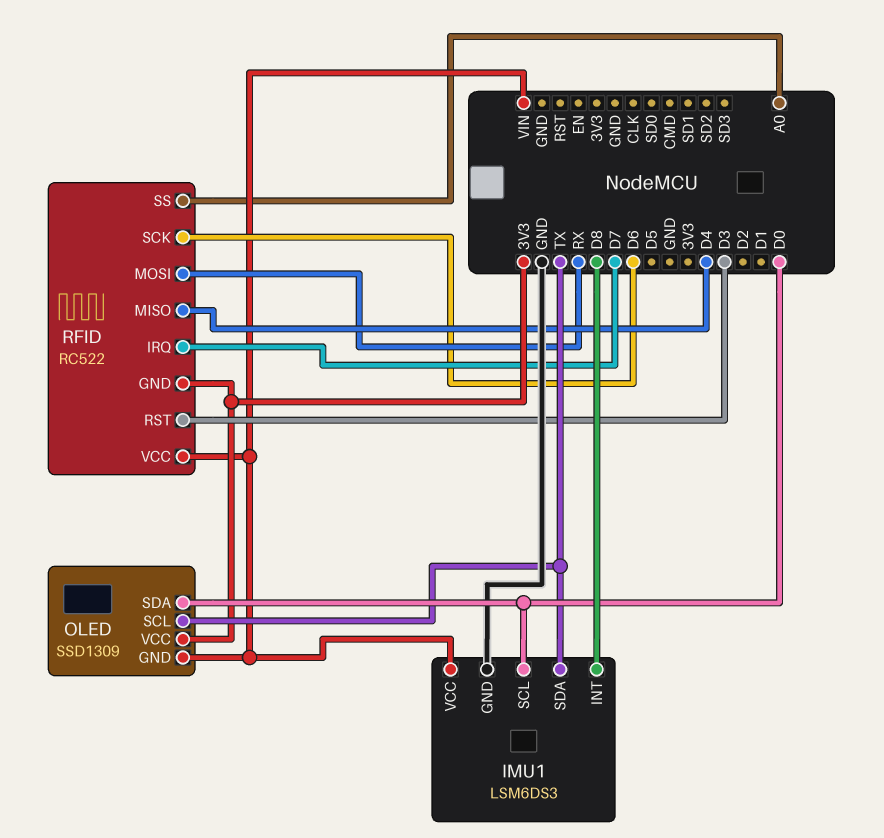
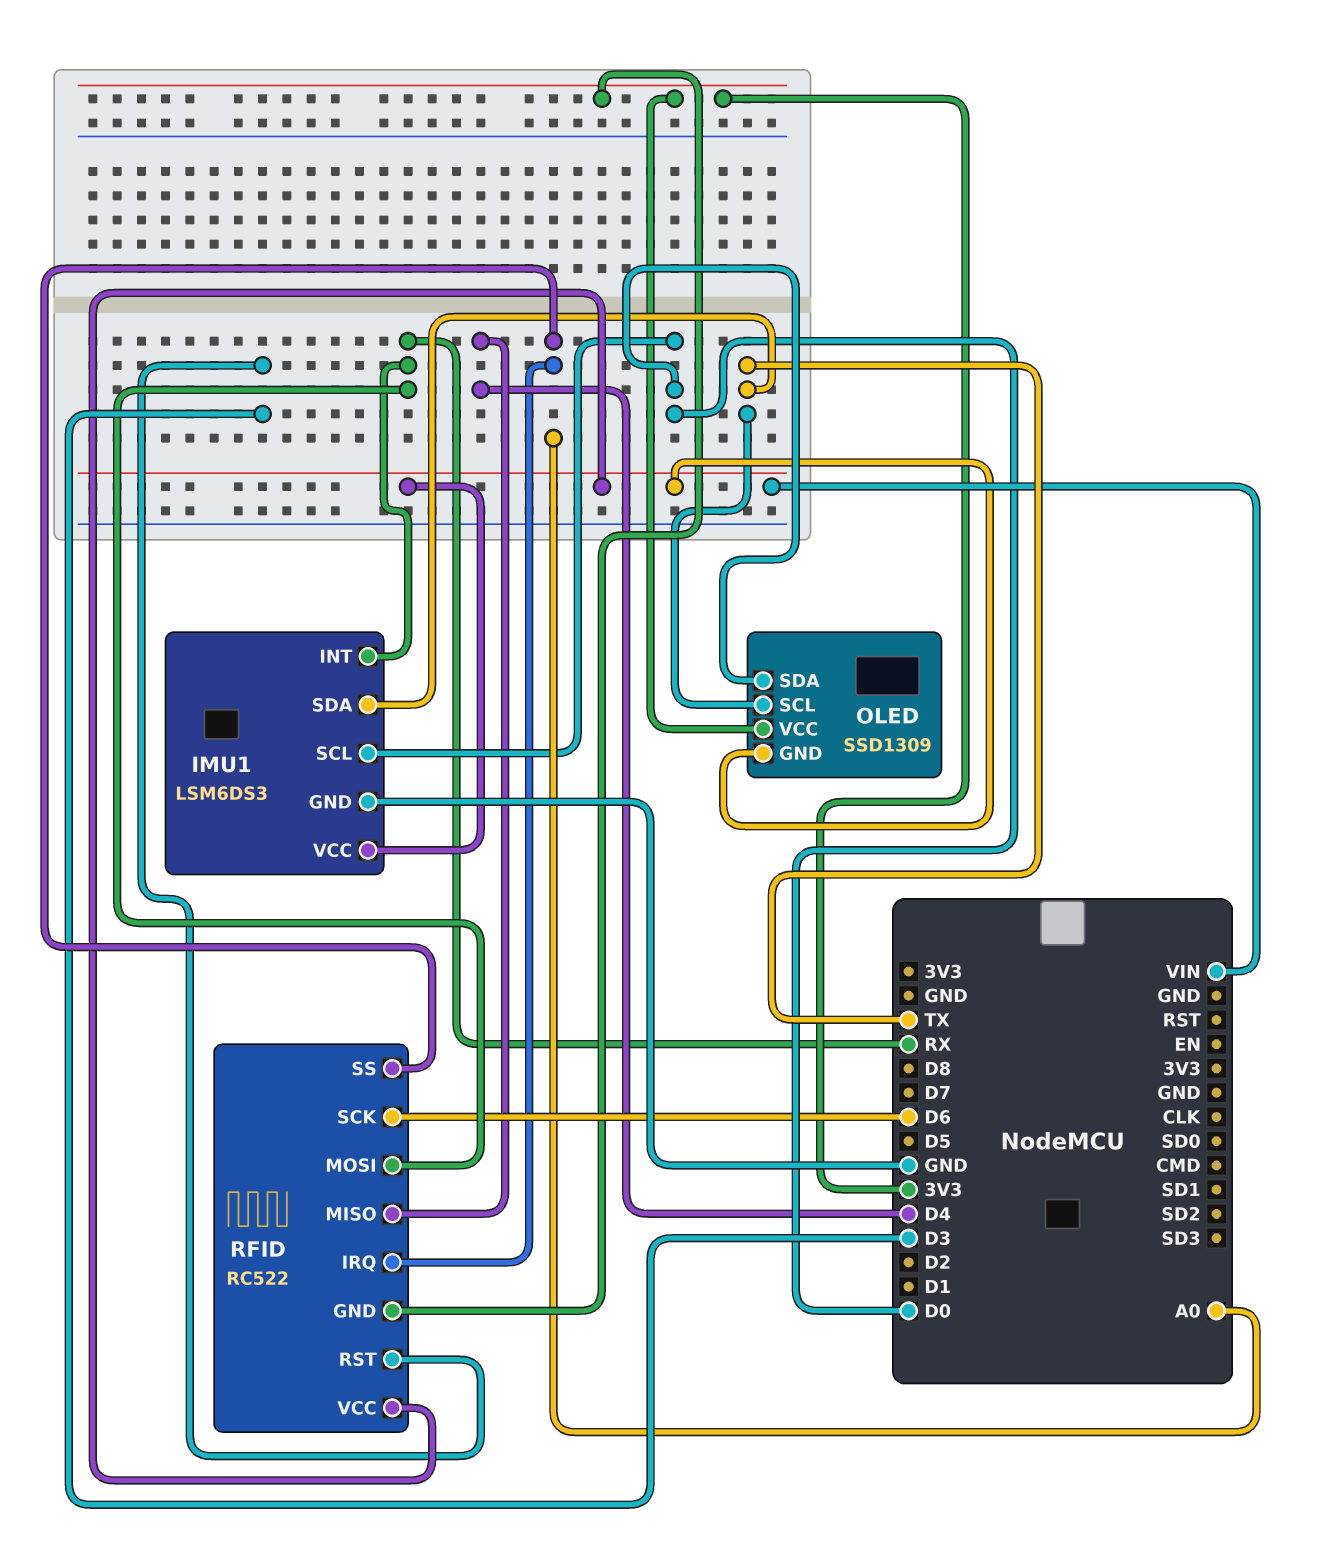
IMU1 pin INT: D8 -> RX
RFID pin IRQ: D7 -> A0

